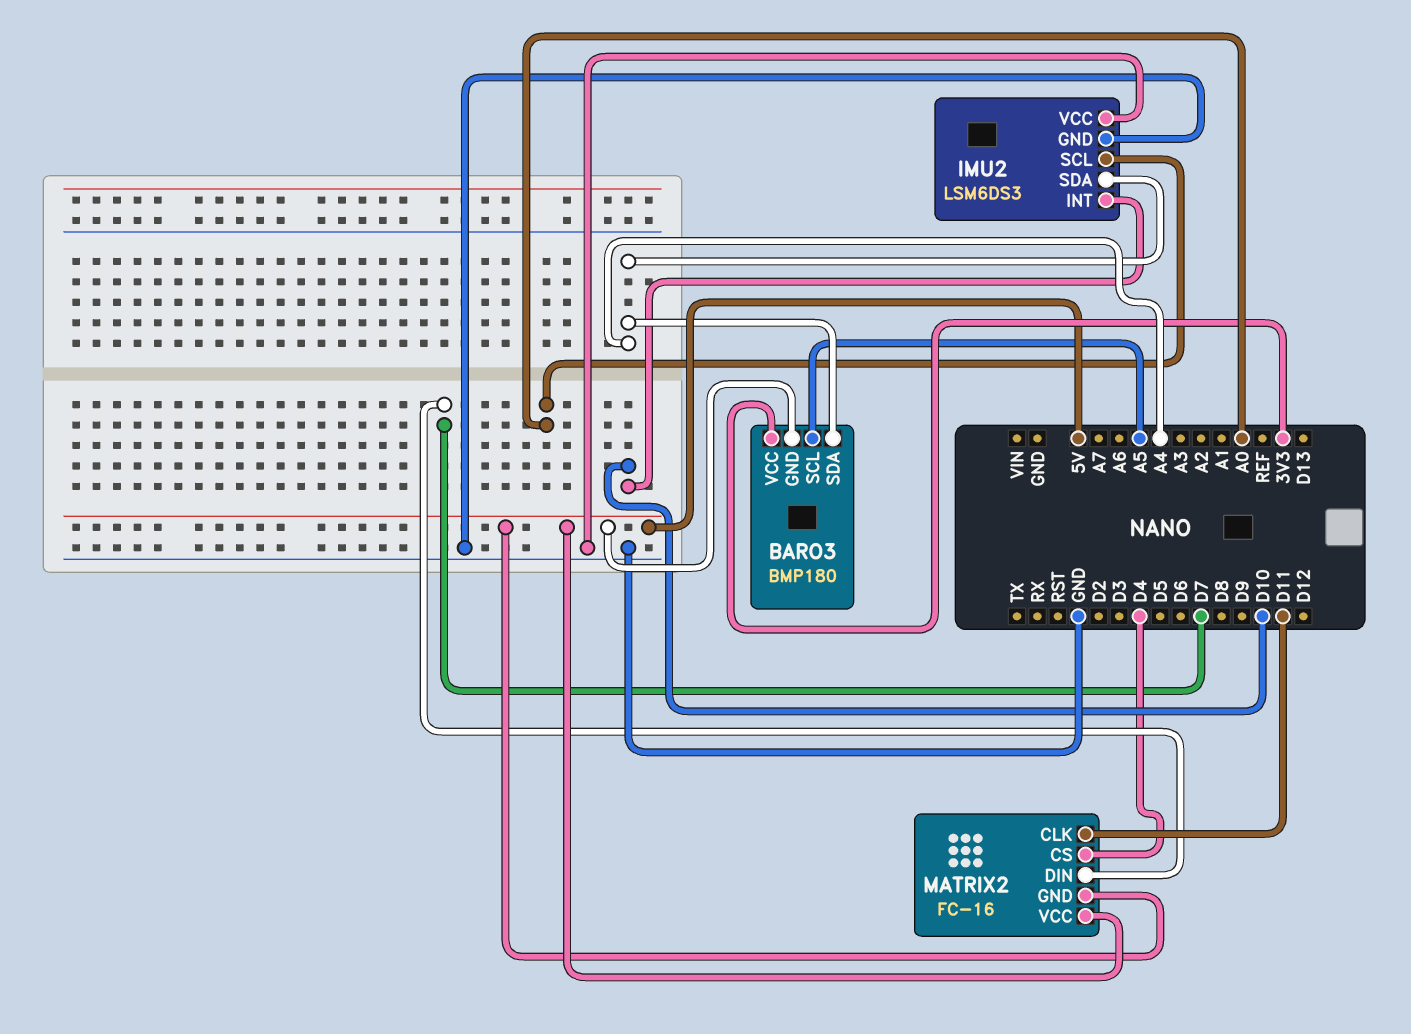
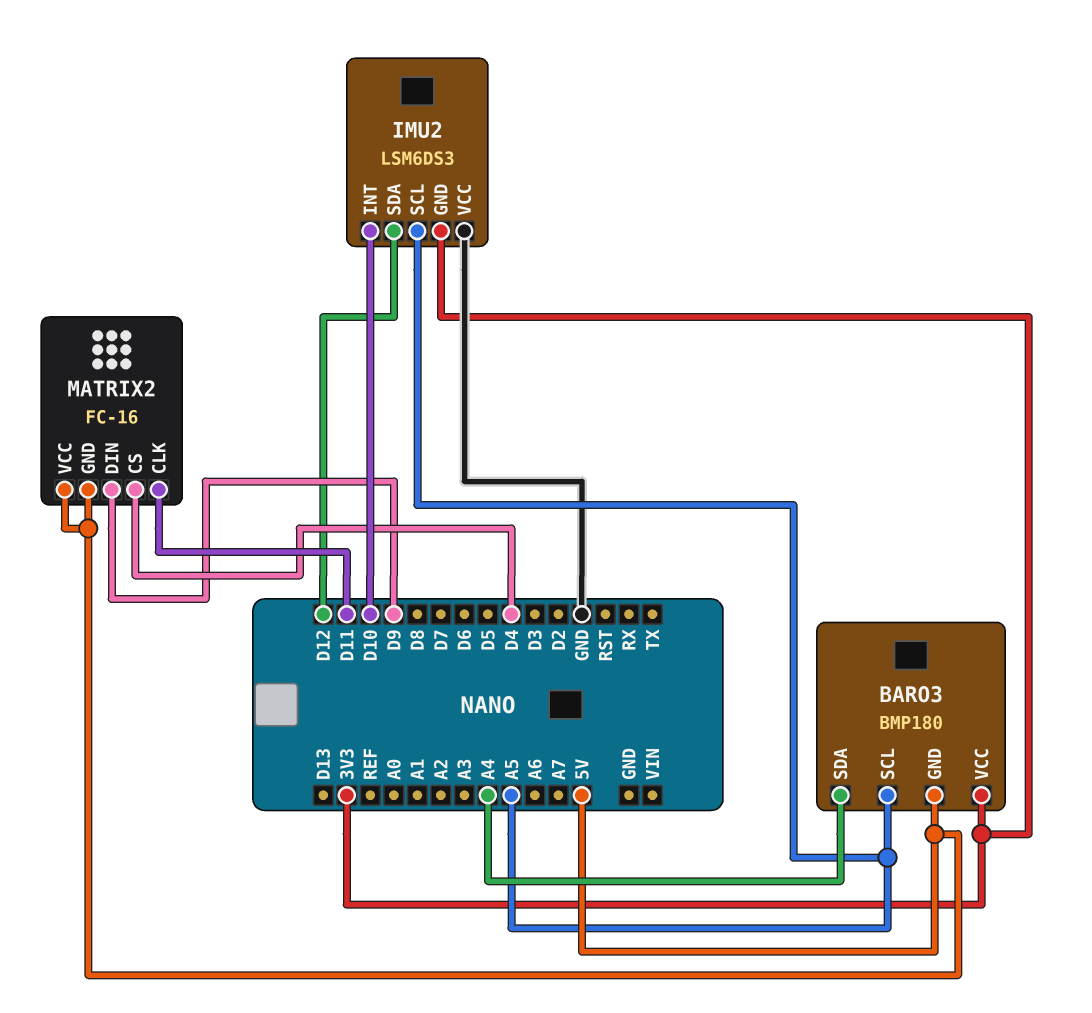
IMU2 pin GND: GND -> 3V3
IMU2 pin SCL: A0 -> A5
IMU2 pin SDA: A4 -> D12
MATRIX2 pin DIN: D7 -> D9

